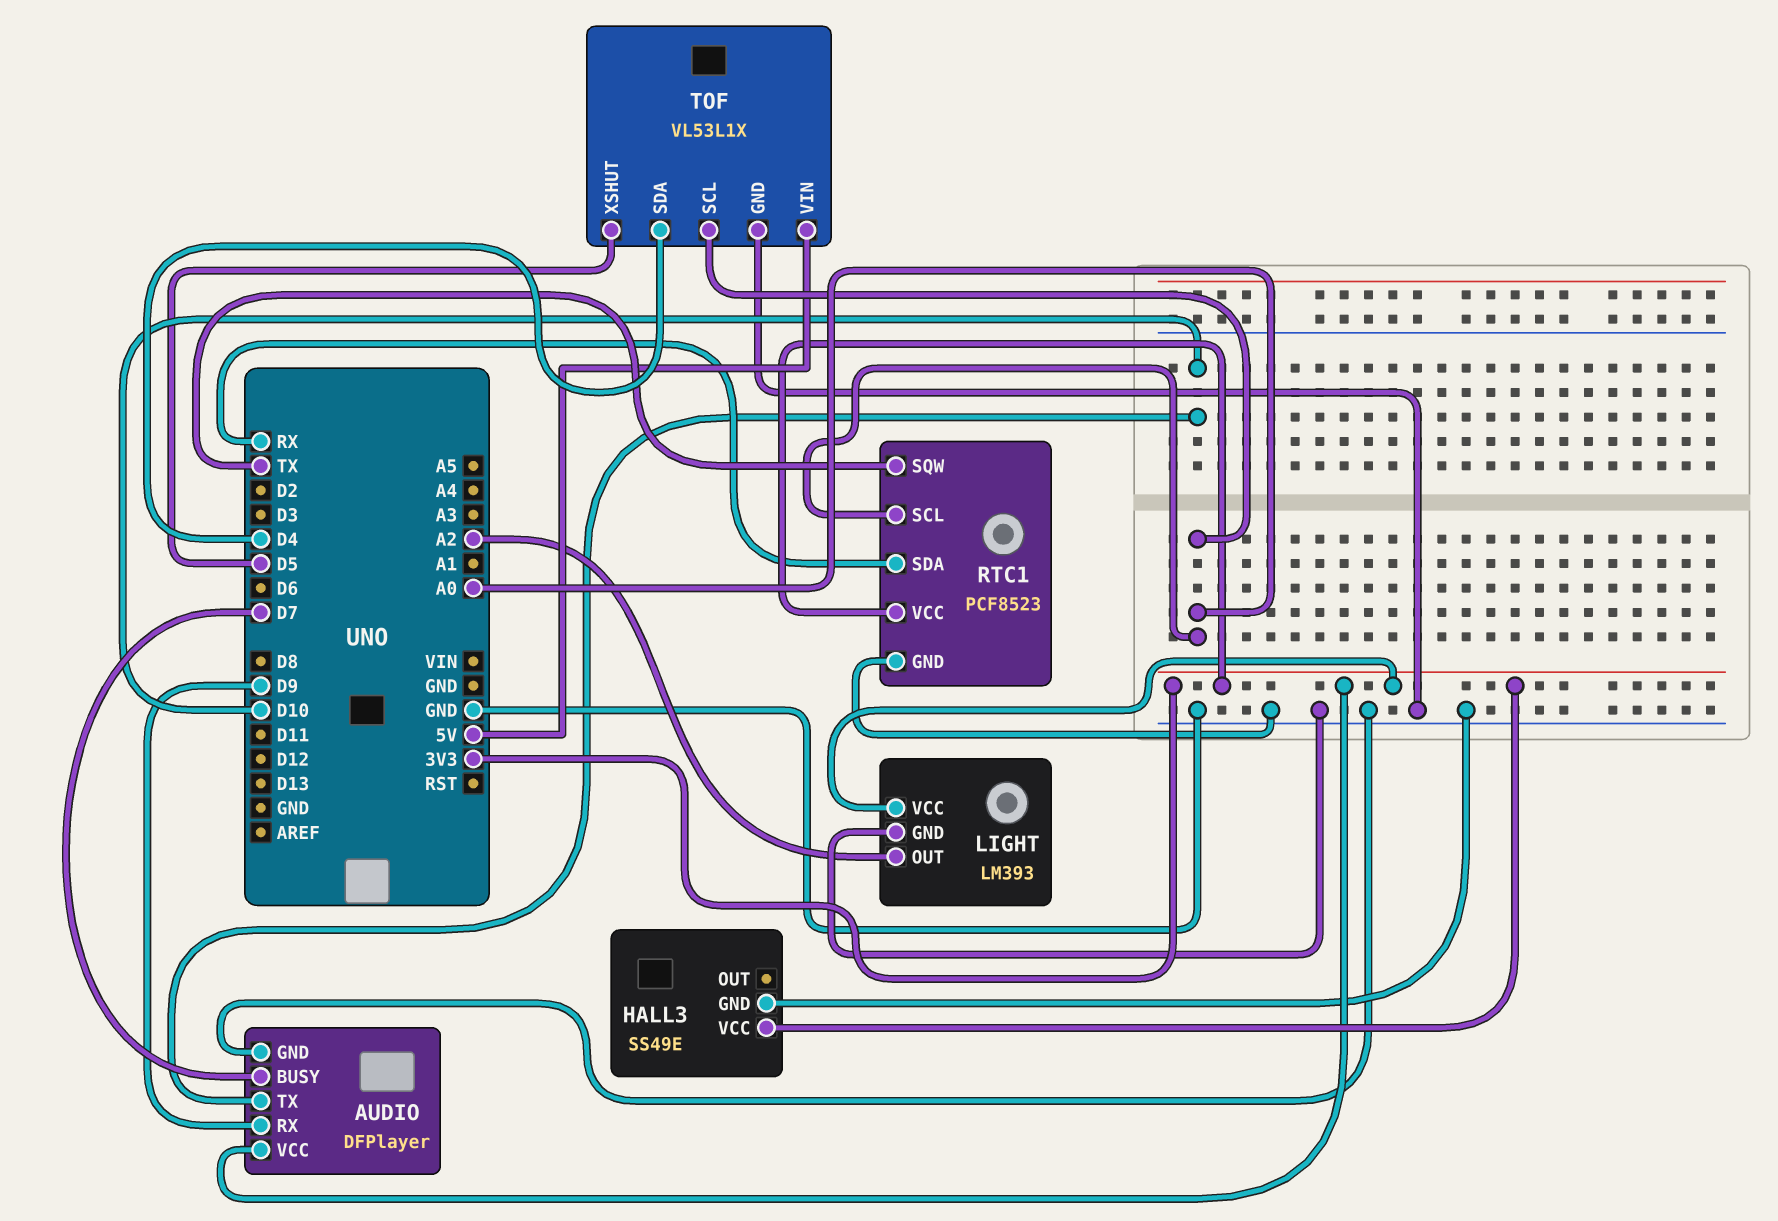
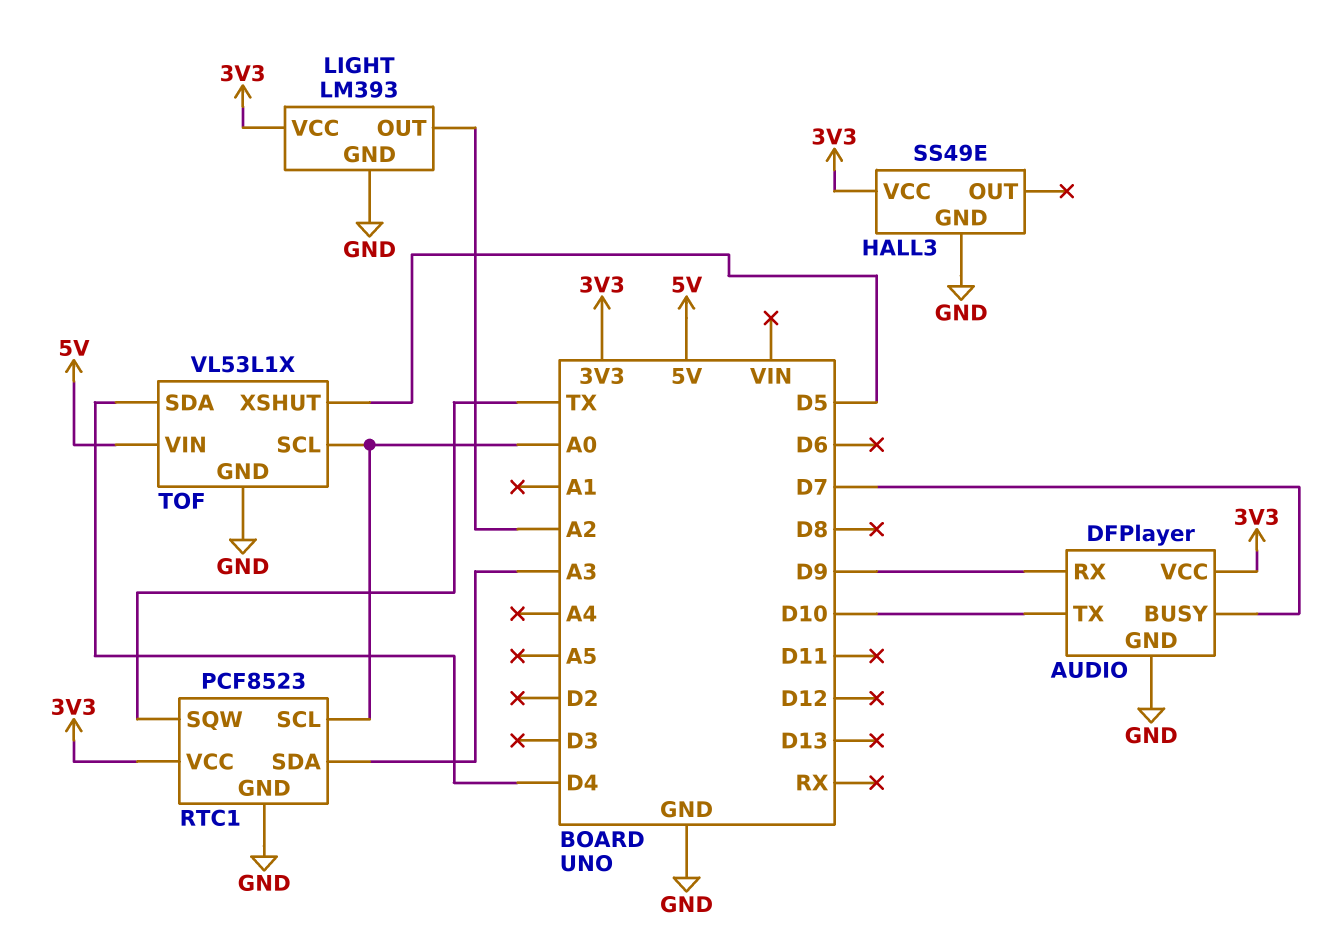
RTC1 pin SDA: RX -> A3

